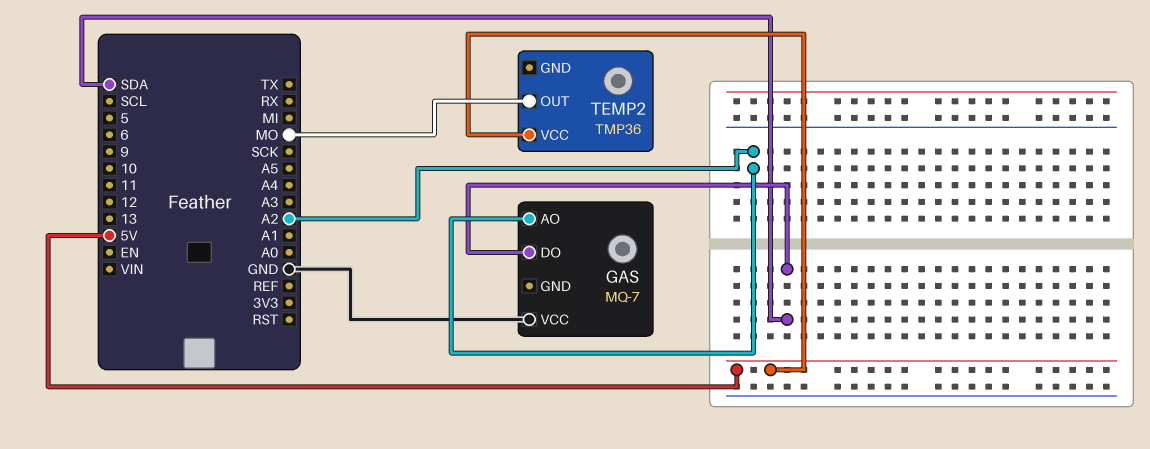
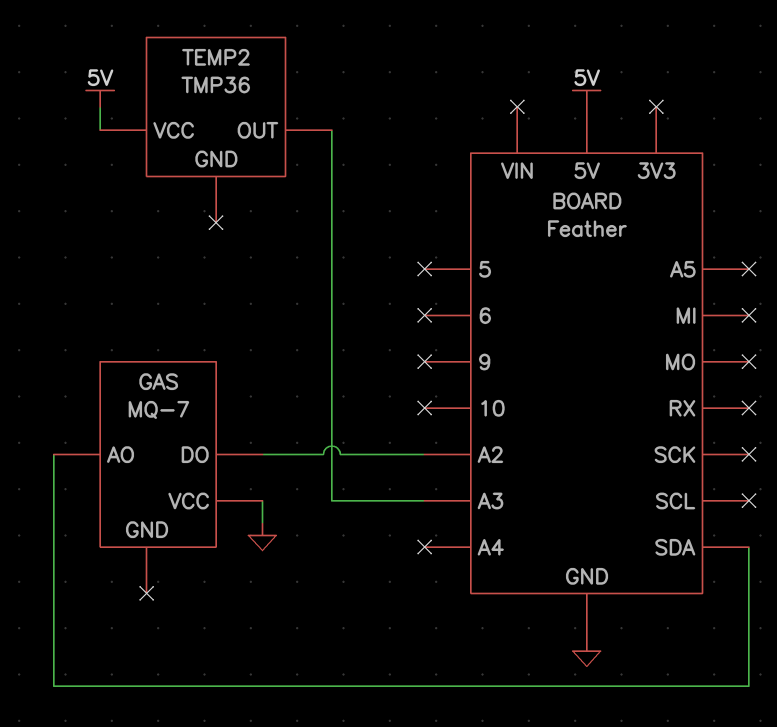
GAS pin AO: A2 -> SDA
GAS pin DO: SDA -> A2
TEMP2 pin OUT: MO -> A3

